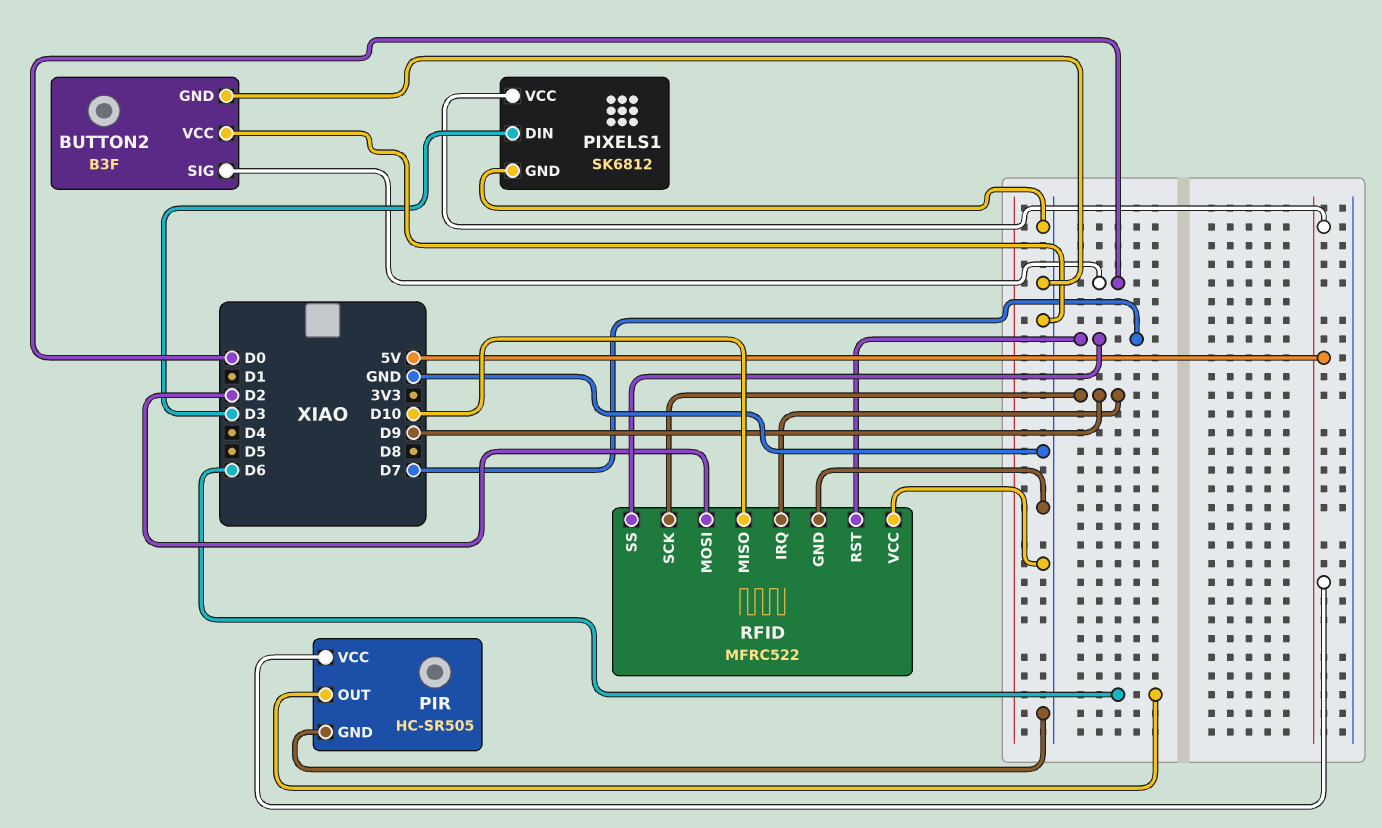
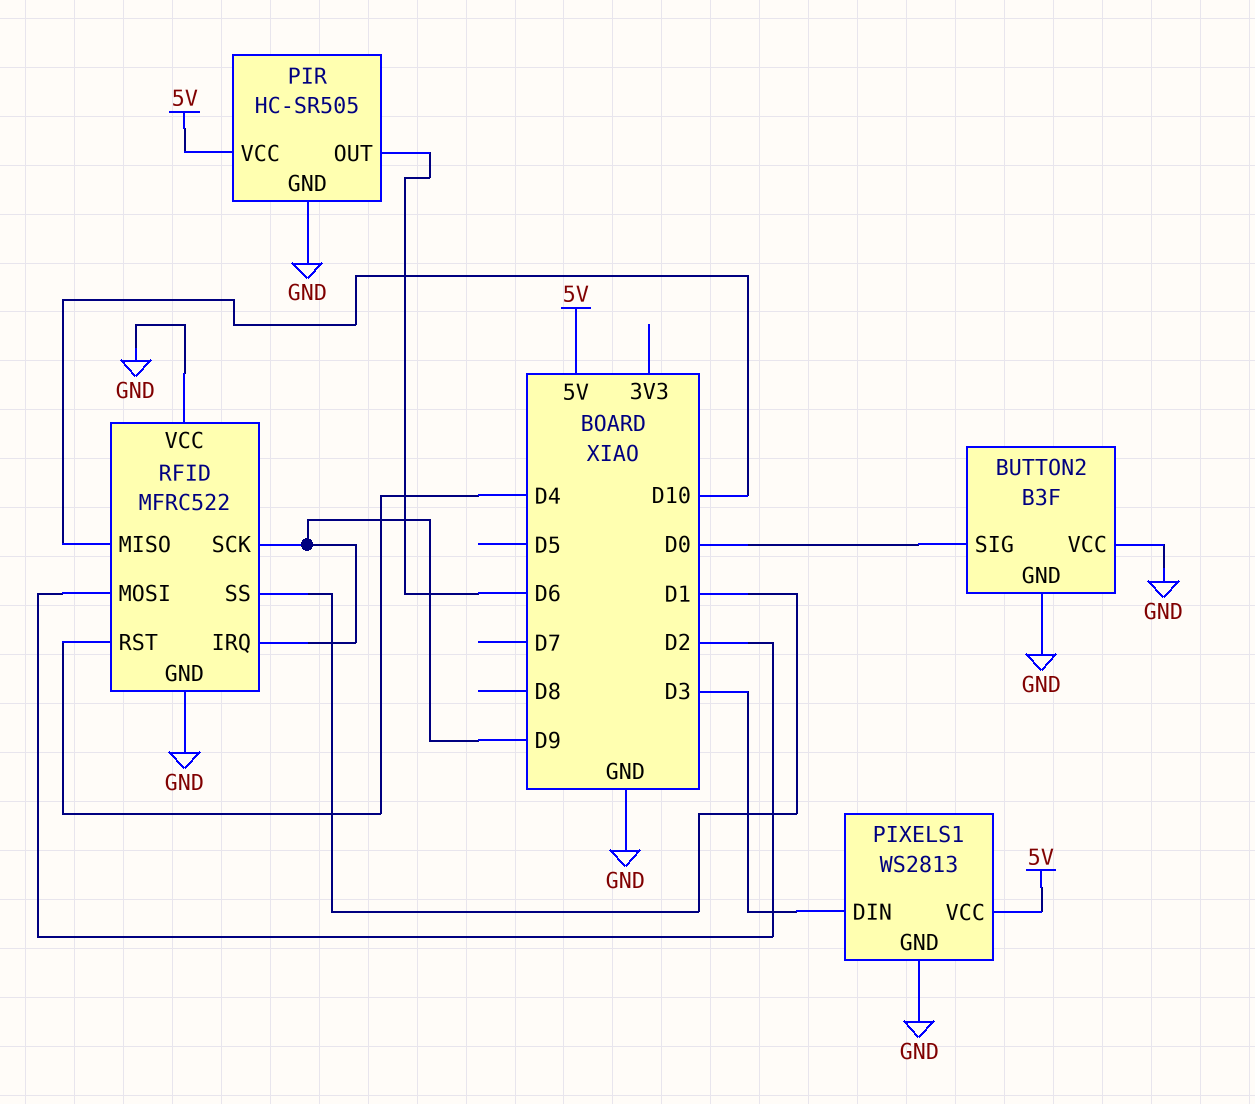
PIXELS1: SK6812 -> WS2813
RFID pin RST: D7 -> D4
RFID pin SS: D7 -> D1

